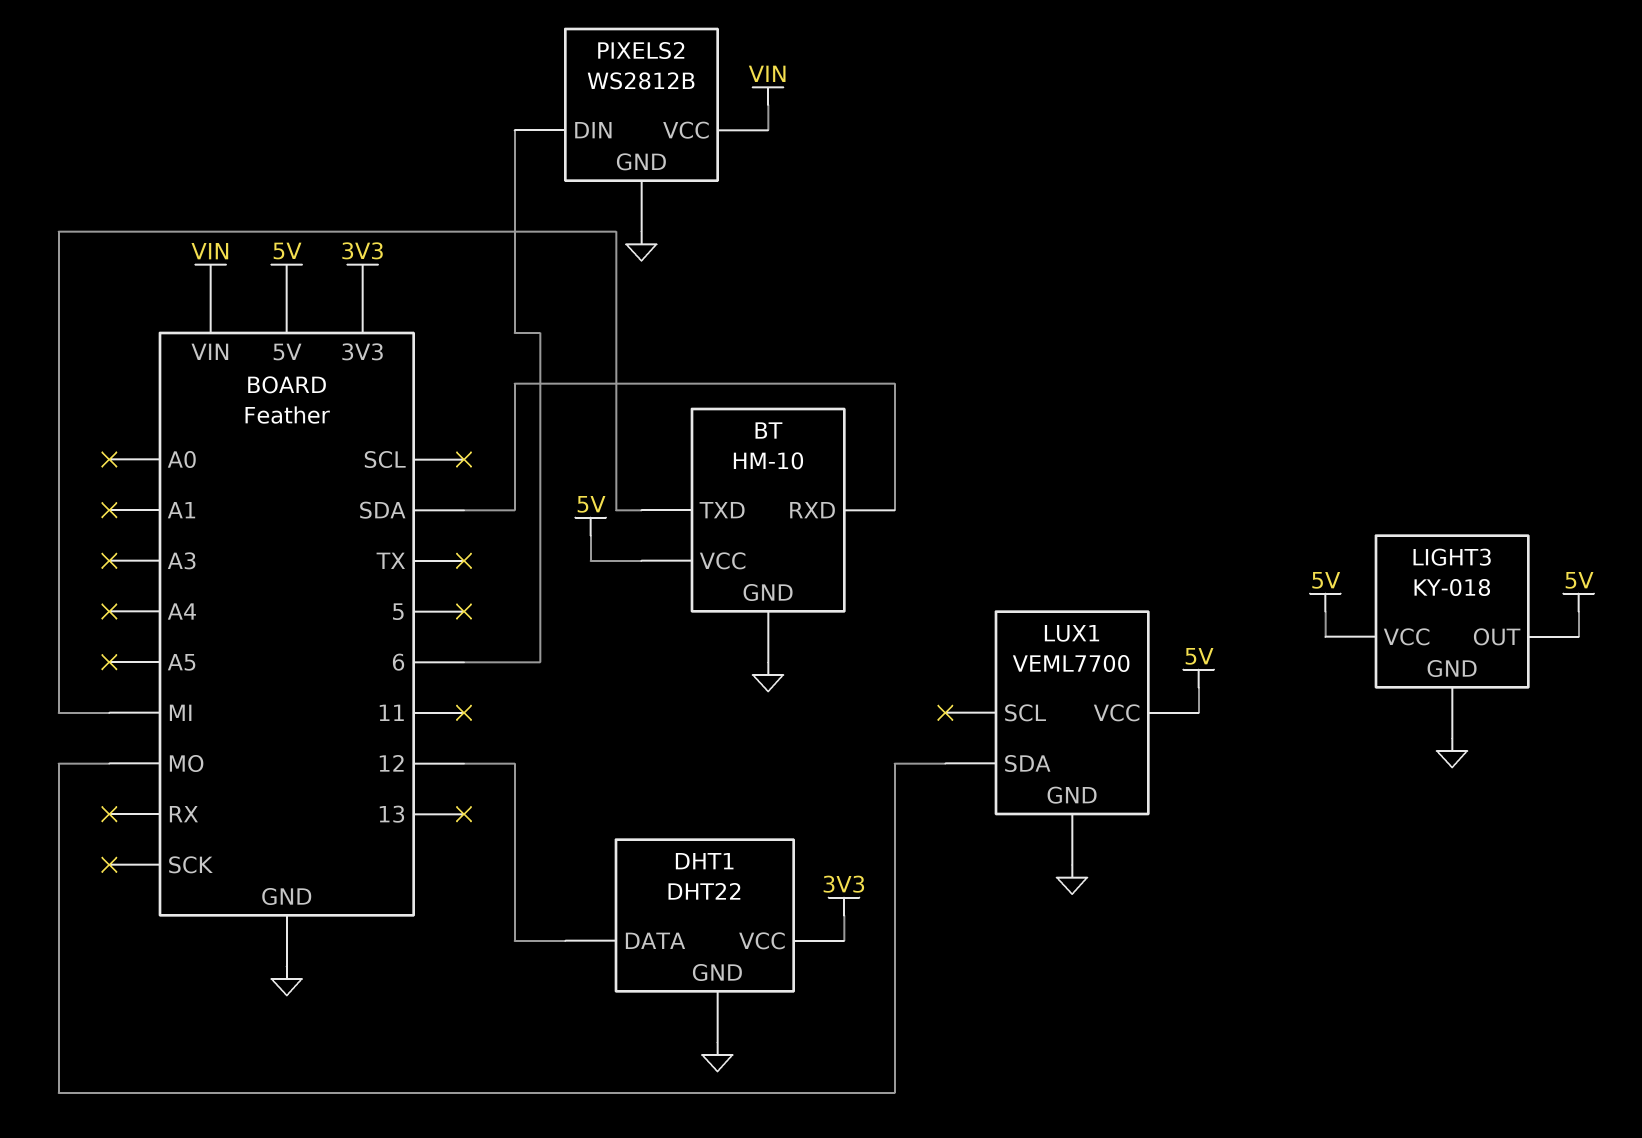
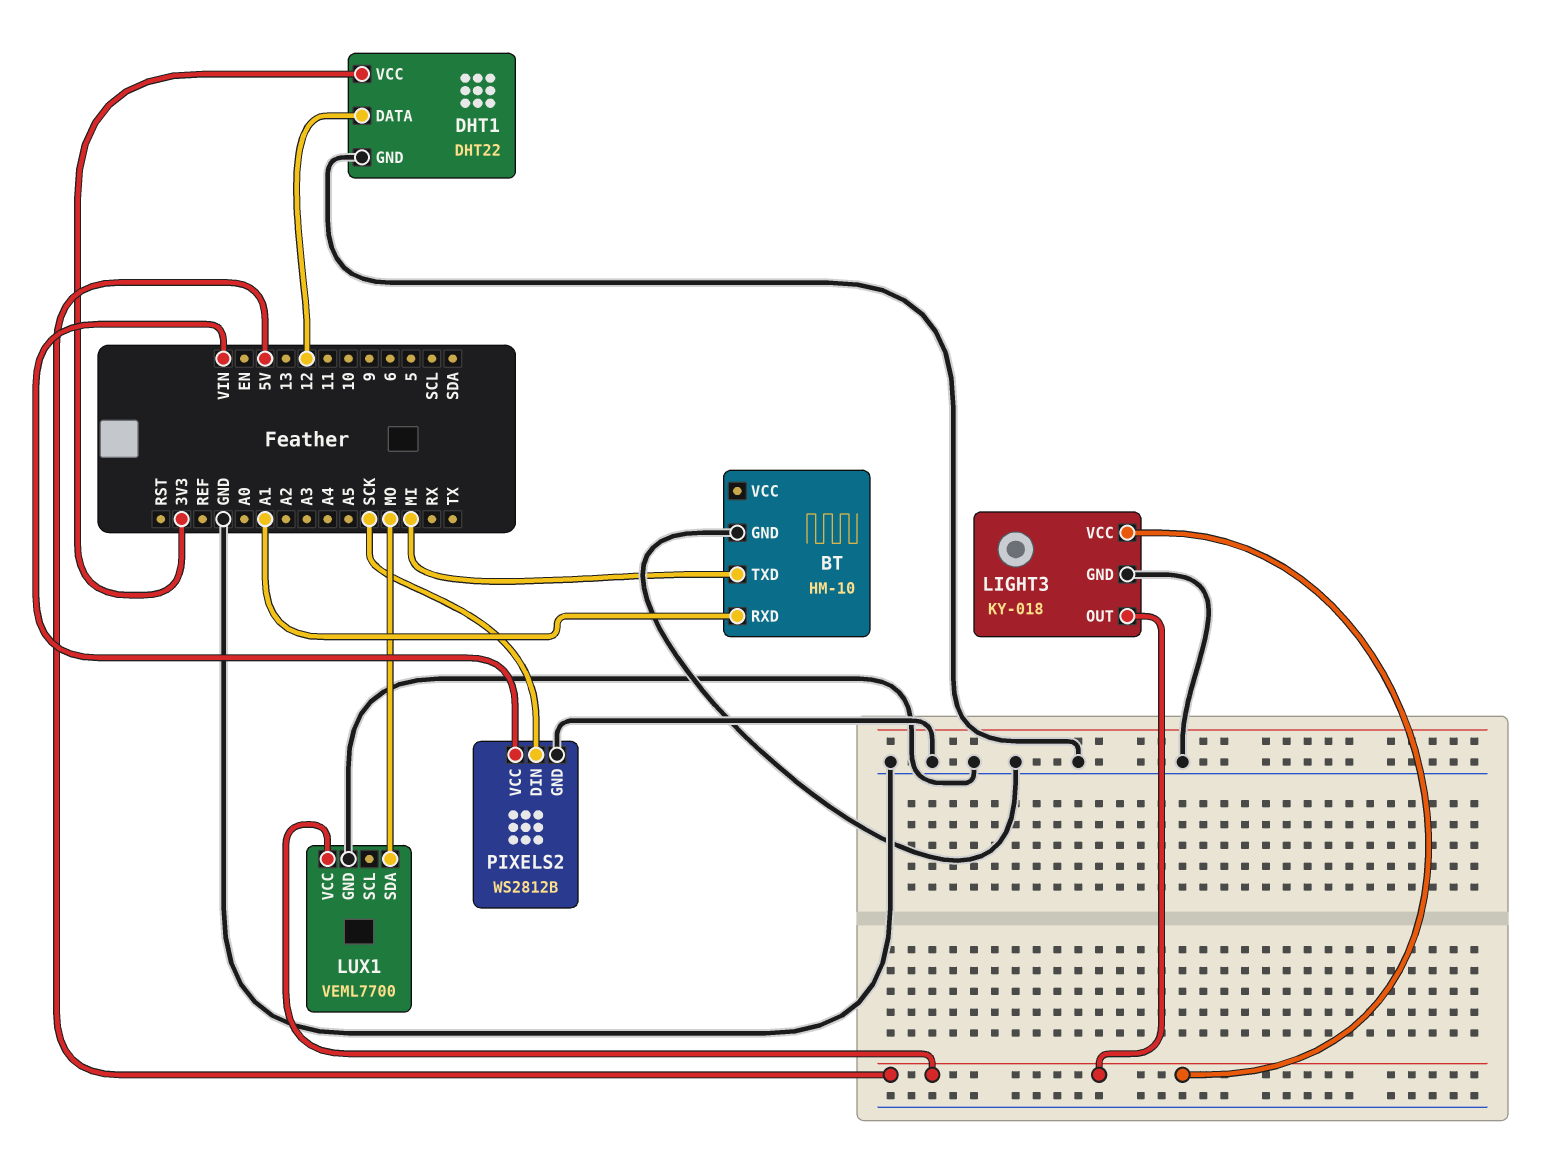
BT pin RXD: SDA -> A1
BT pin VCC: 5V -> none
PIXELS2 pin DIN: 6 -> SCK

